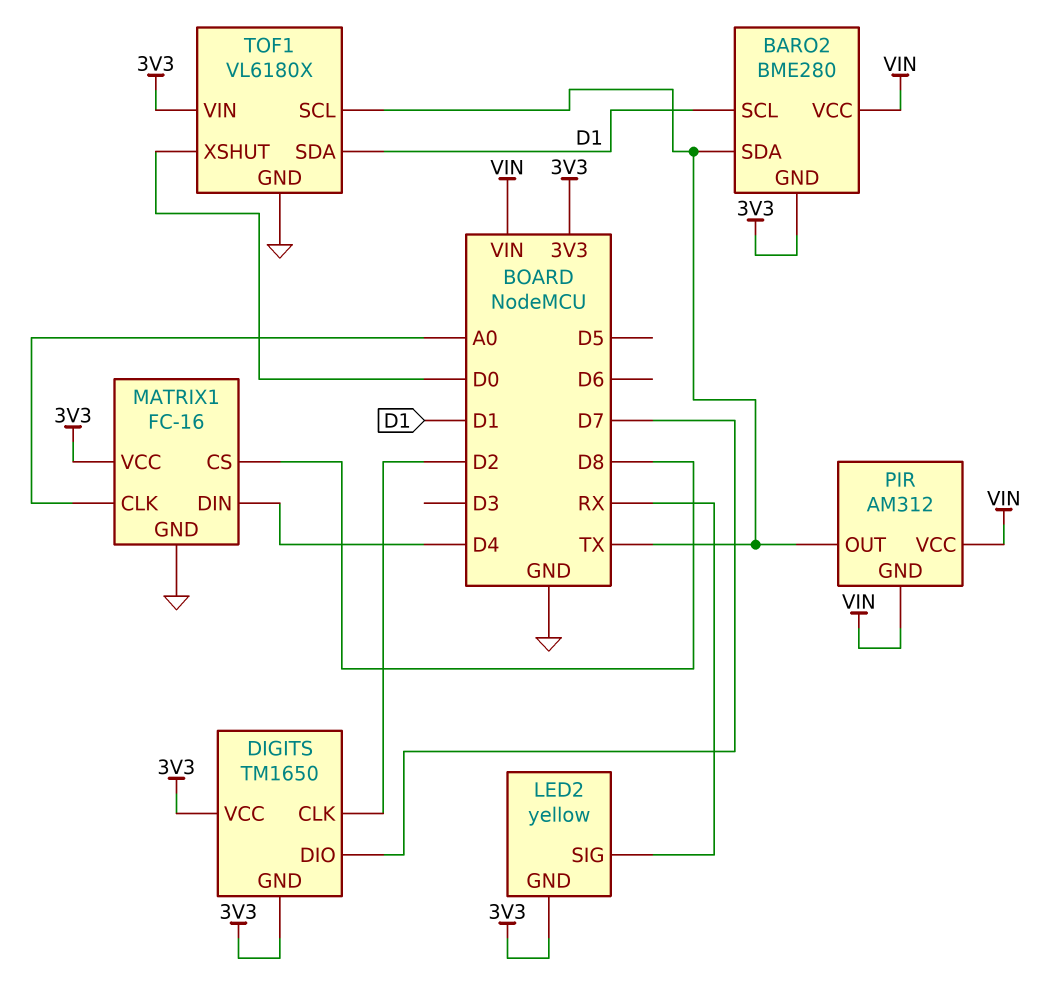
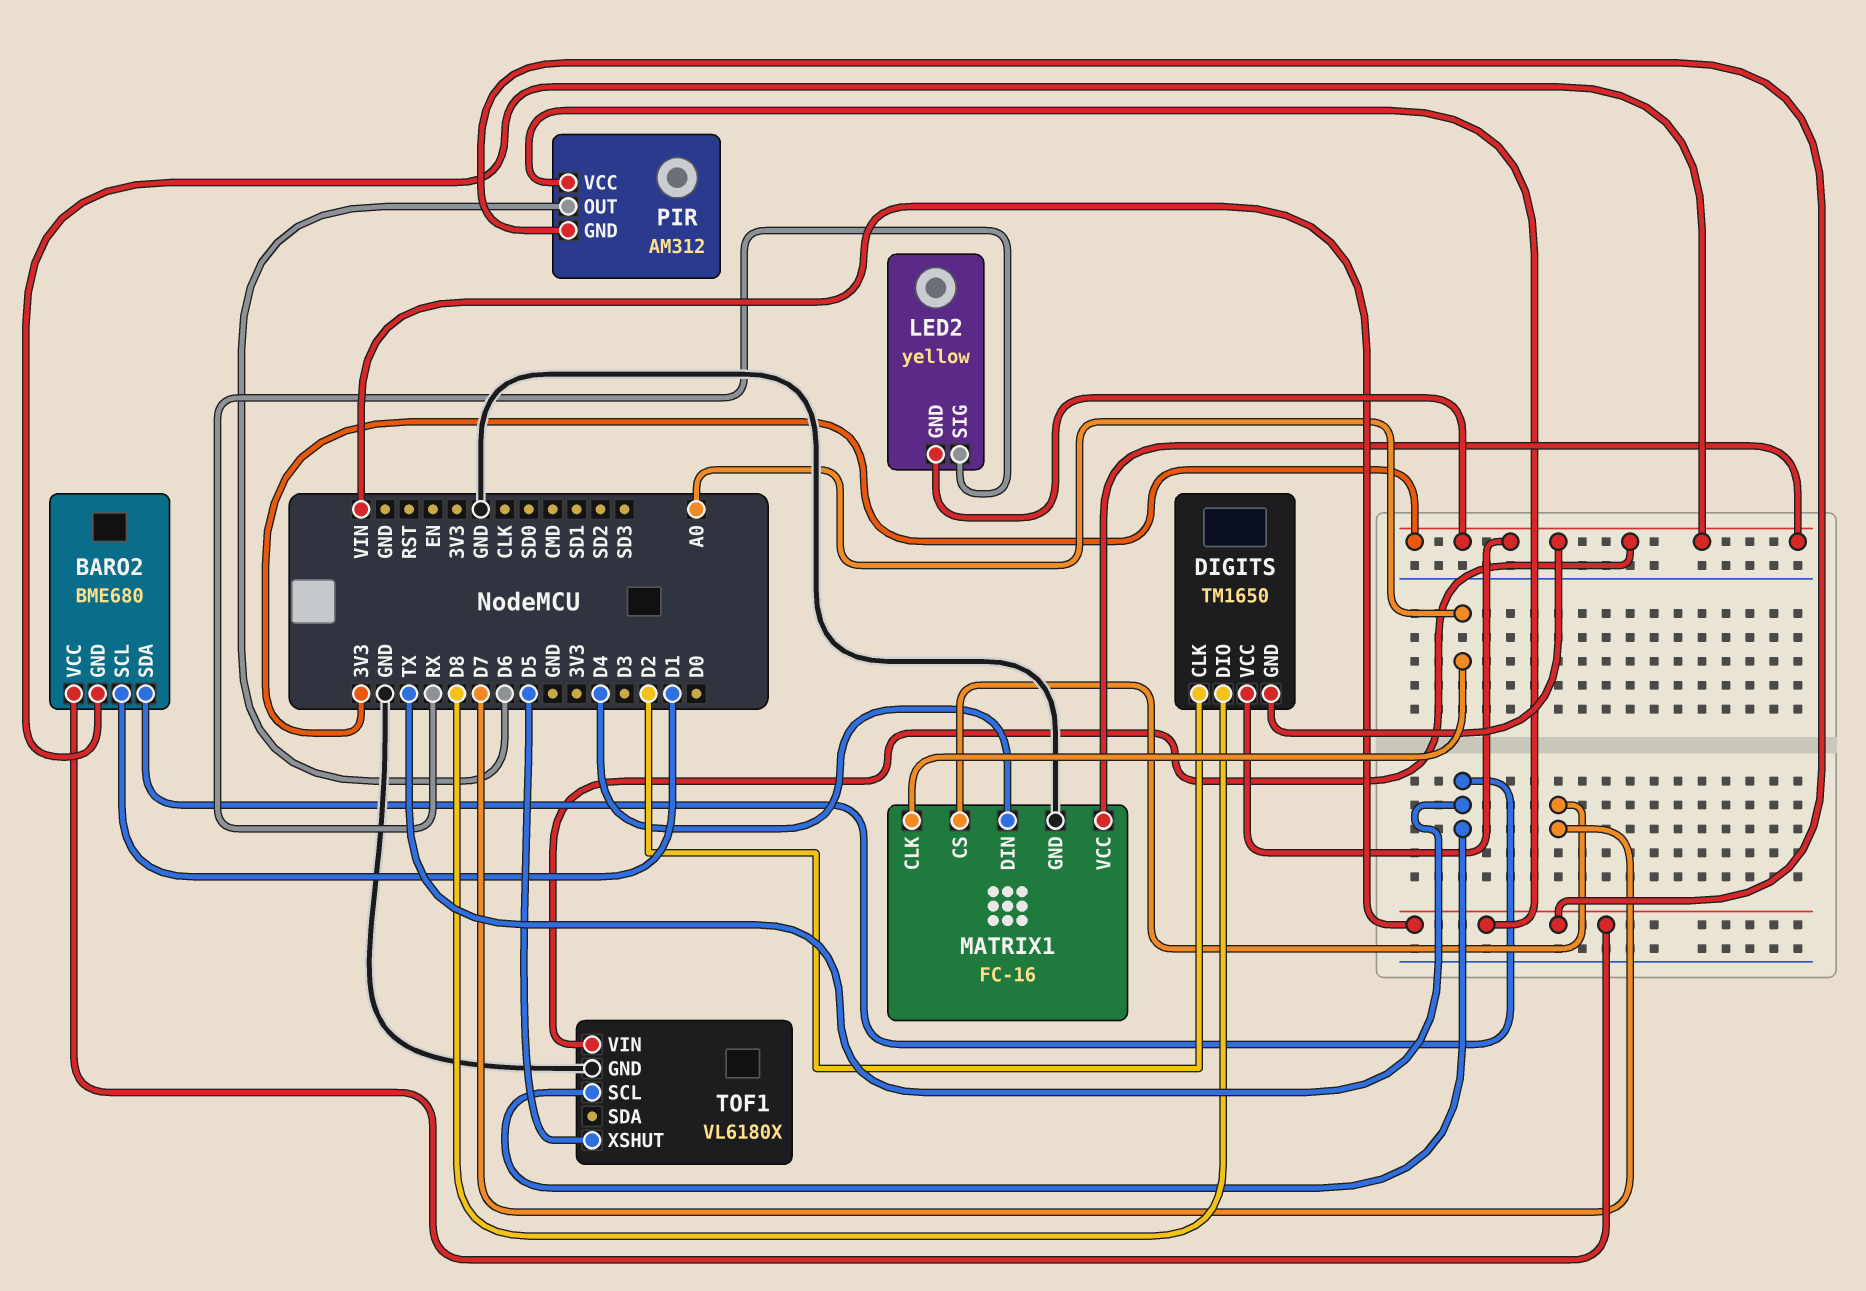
BARO2: BME280 -> BME680
DIGITS pin DIO: D7 -> D8
MATRIX1 pin CS: D8 -> D7
PIR pin OUT: TX -> D6
TOF1 pin SDA: D1 -> none
TOF1 pin XSHUT: D0 -> D5

